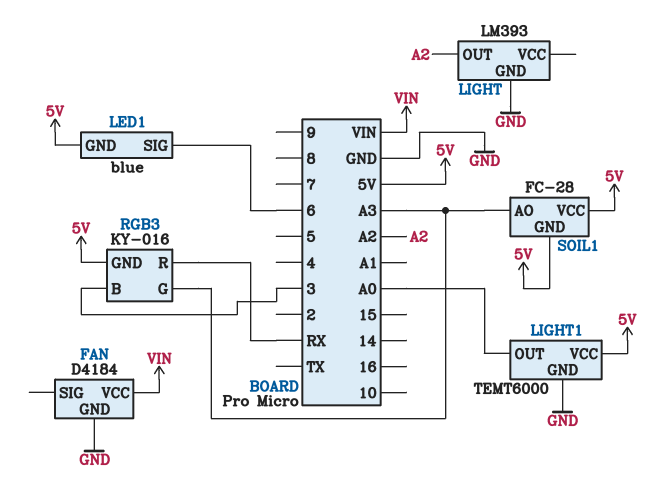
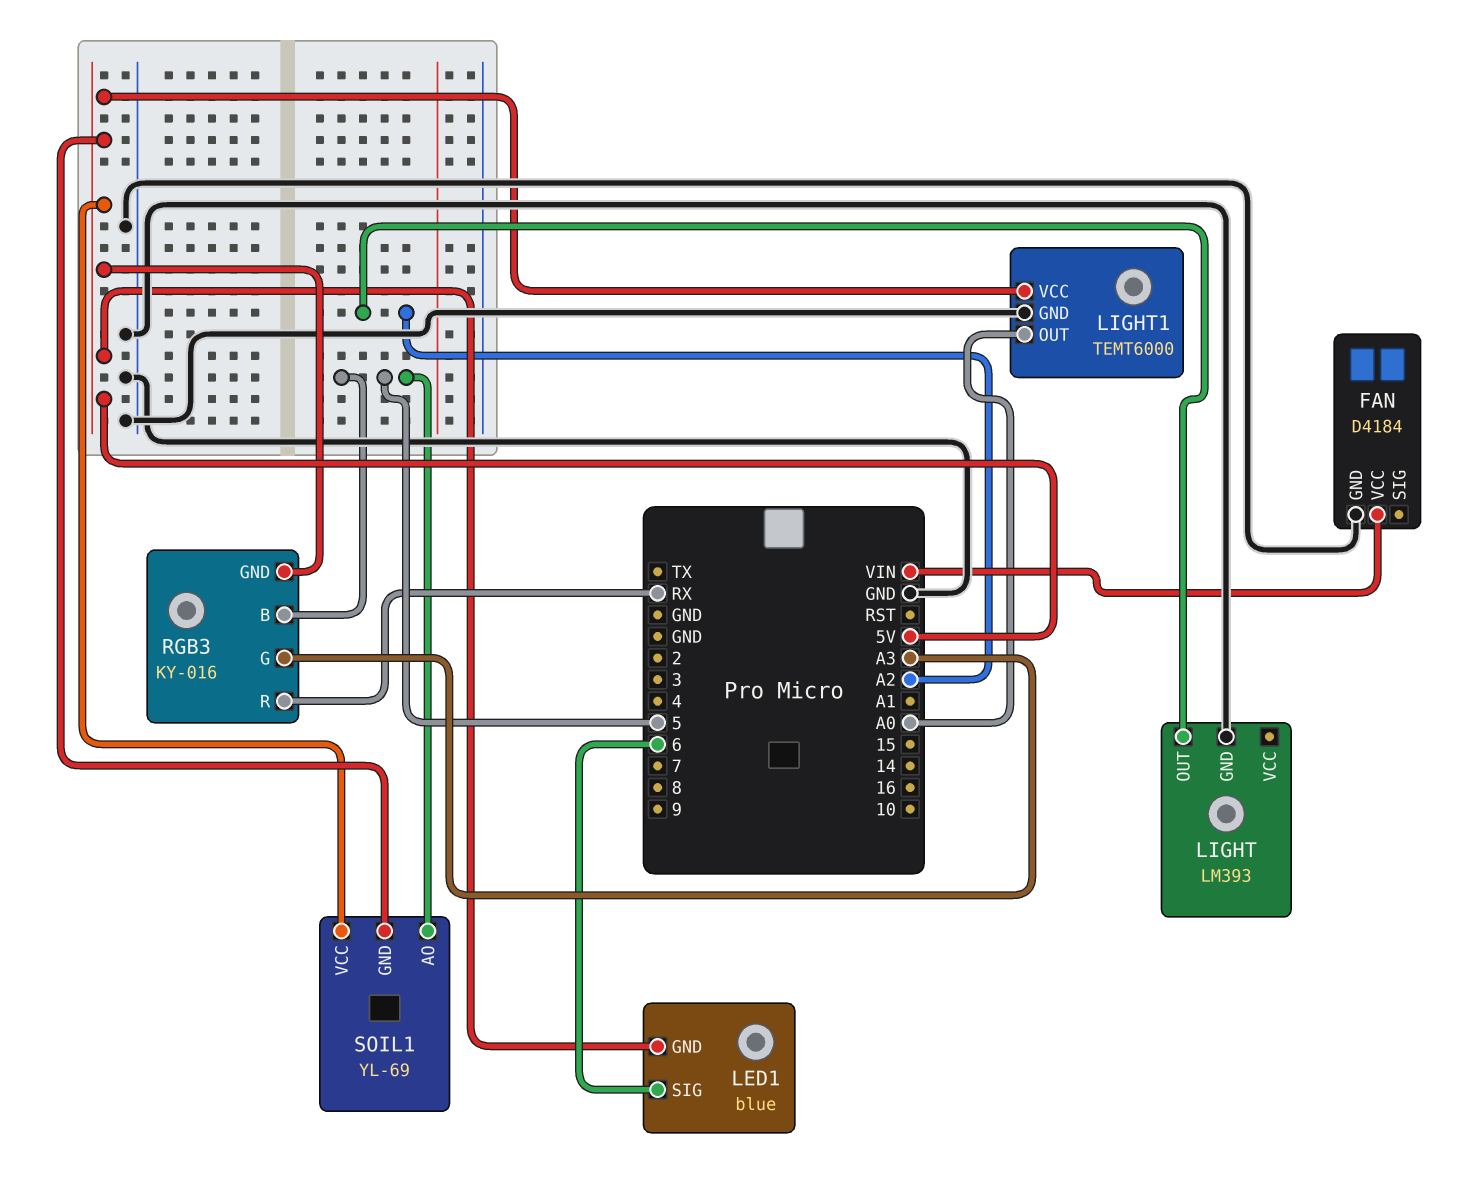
RGB3 pin B: 3 -> 5
SOIL1: FC-28 -> YL-69
SOIL1 pin AO: A3 -> 5

